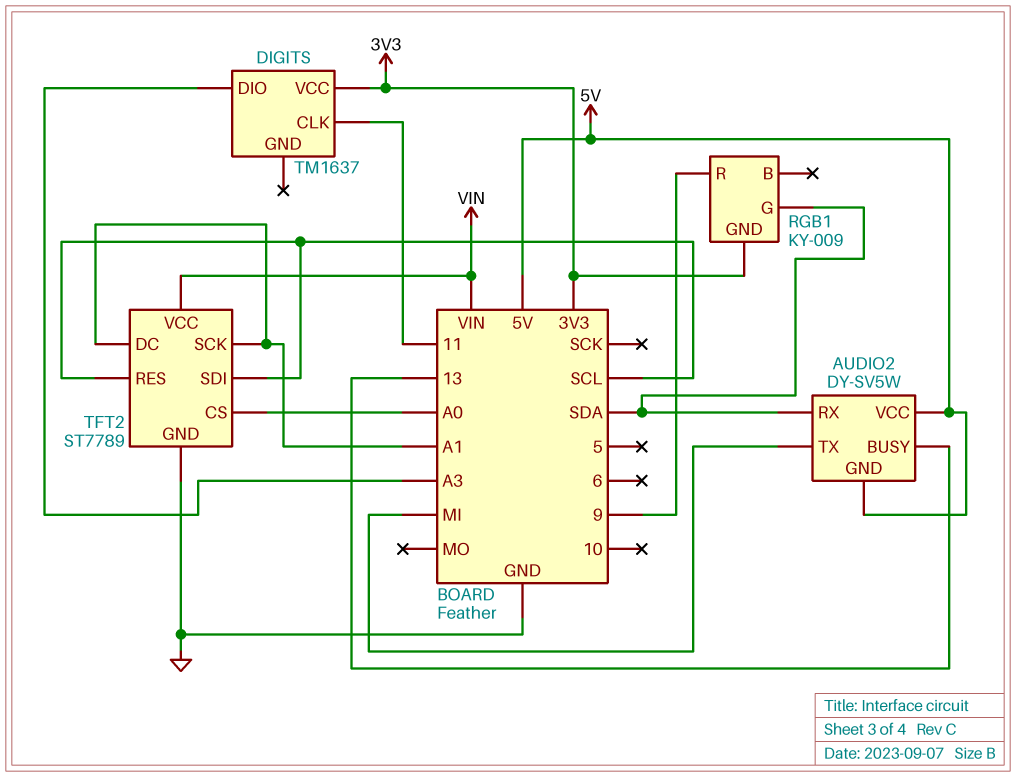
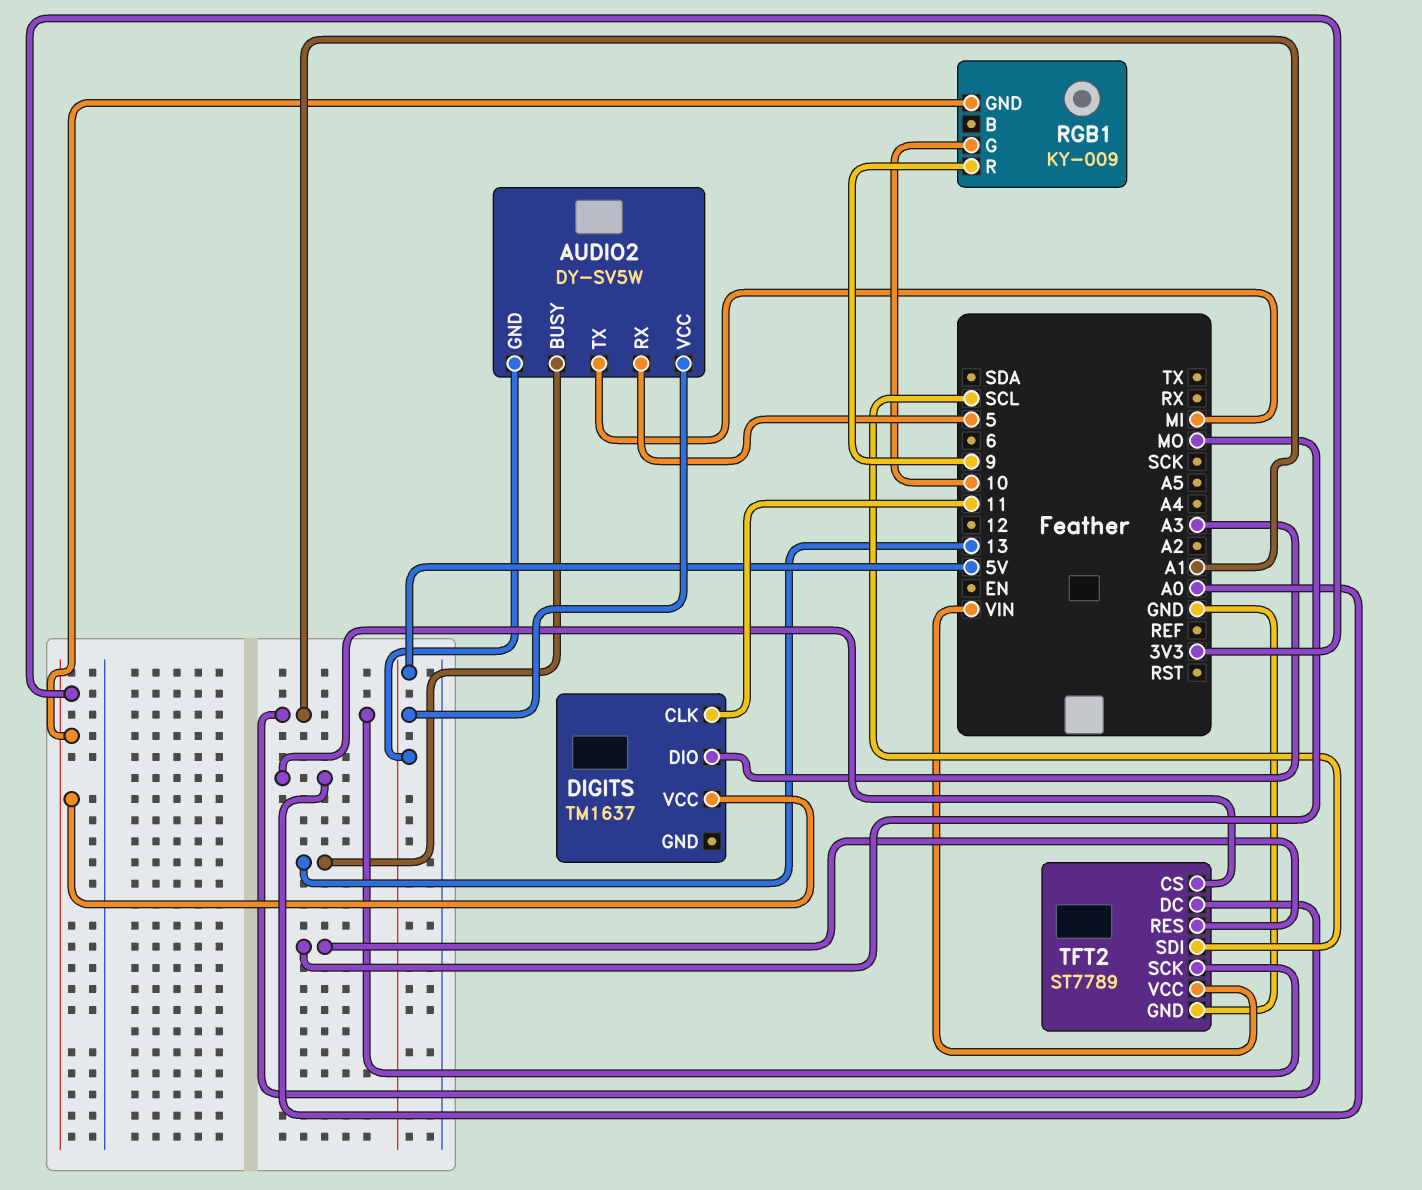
AUDIO2 pin RX: SDA -> 5
RGB1 pin G: SDA -> 10
TFT2 pin RES: SCL -> MO

